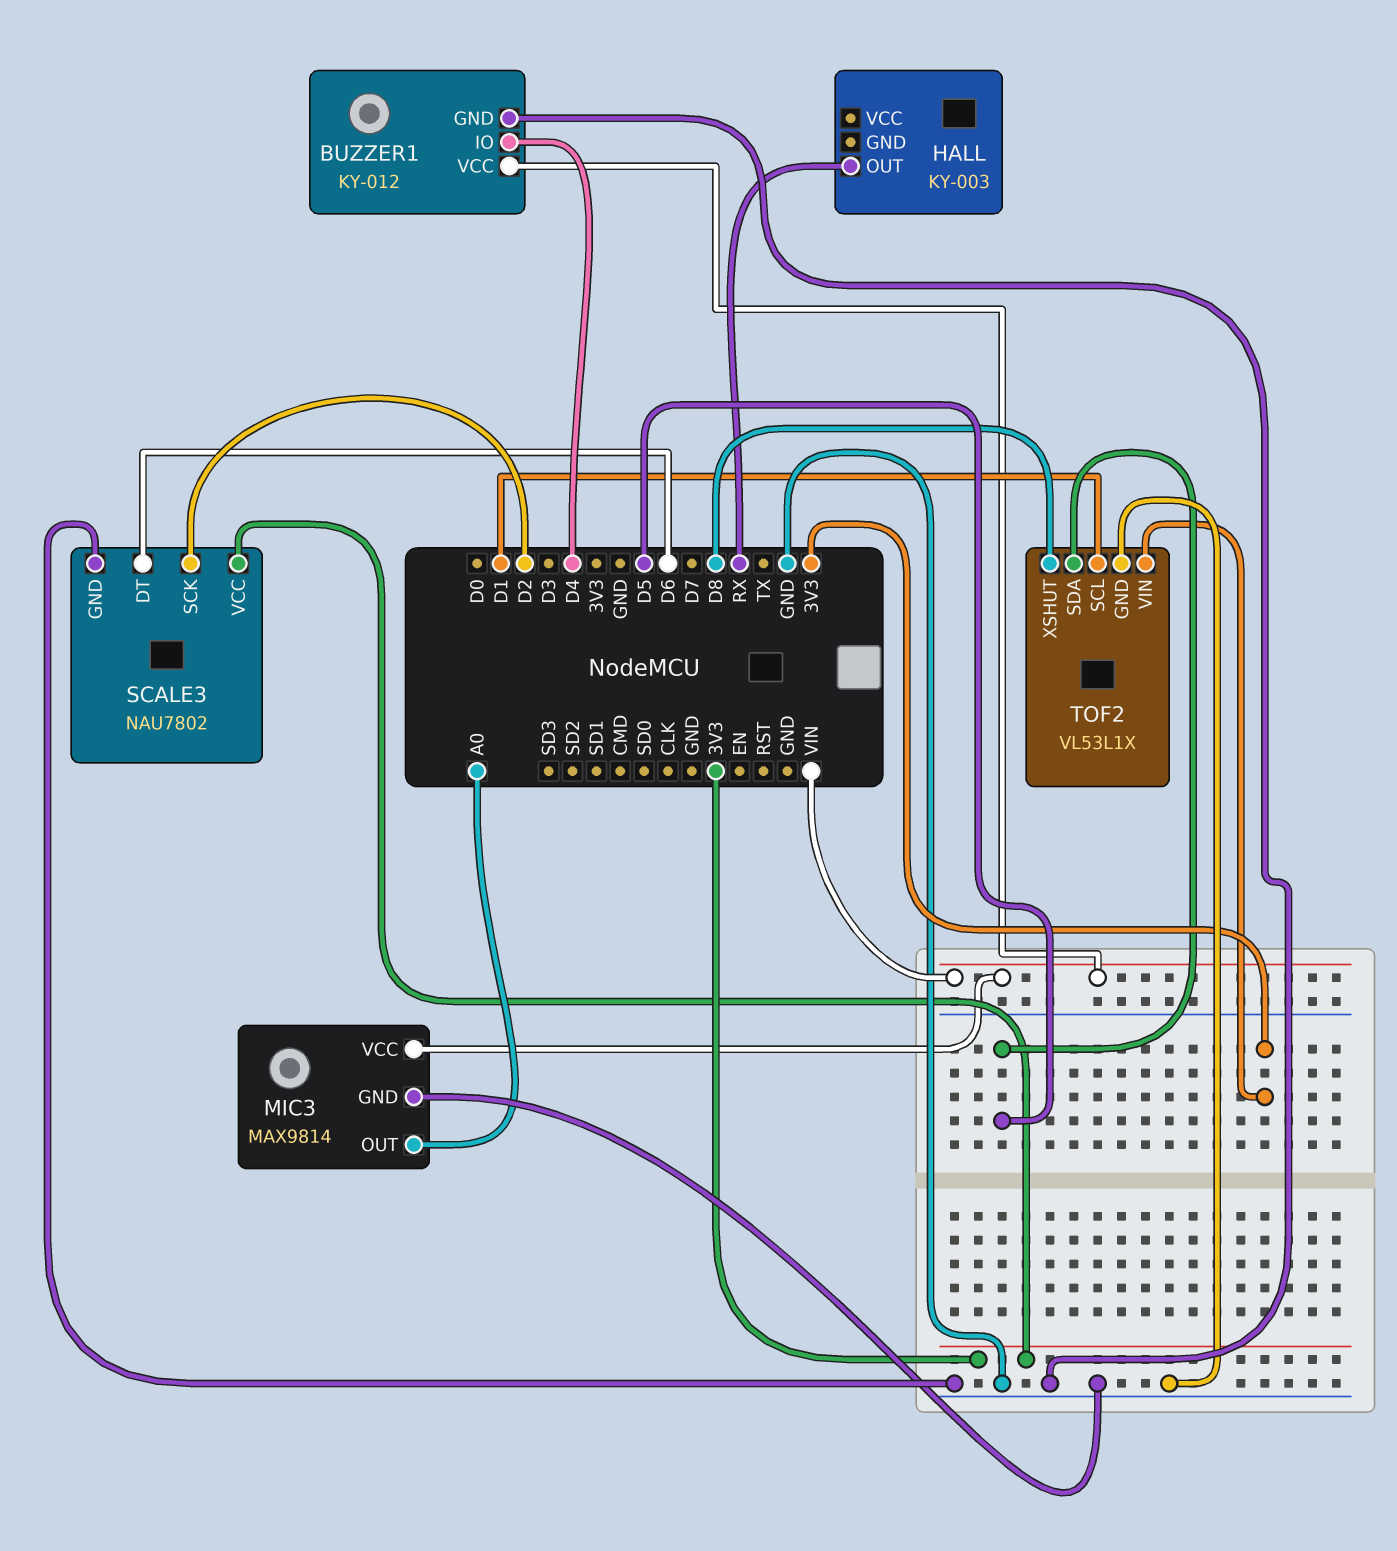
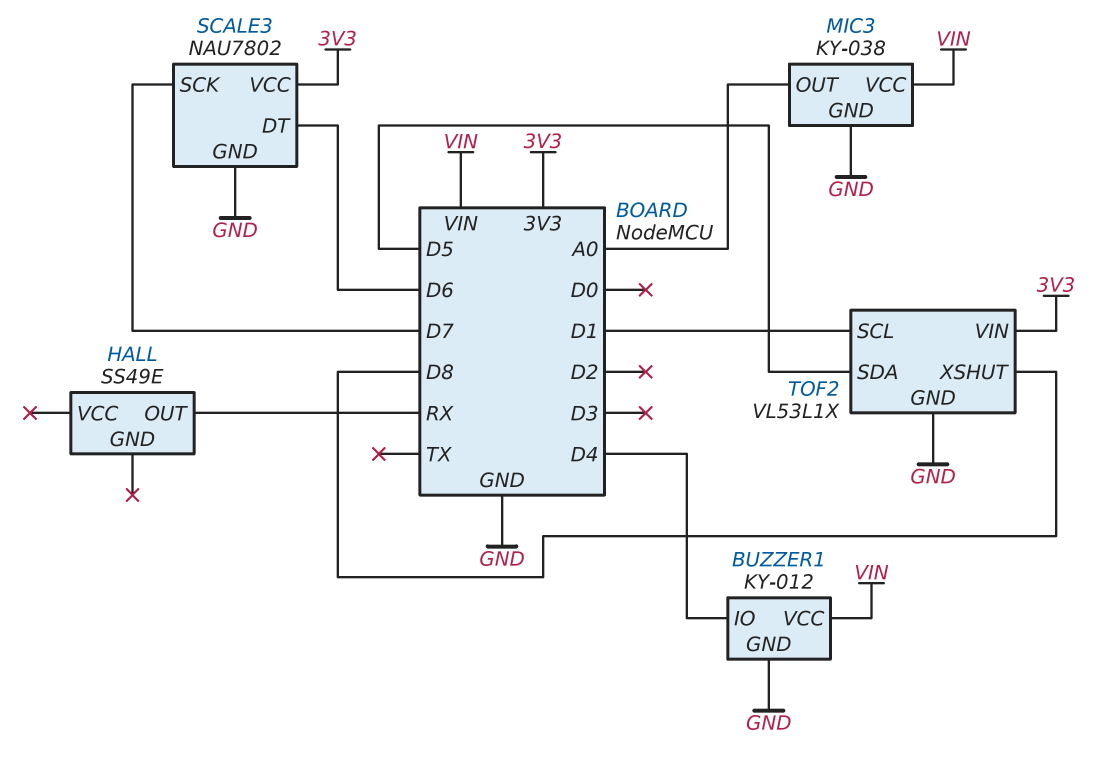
HALL: KY-003 -> SS49E
MIC3: MAX9814 -> KY-038
SCALE3 pin SCK: D2 -> D7

